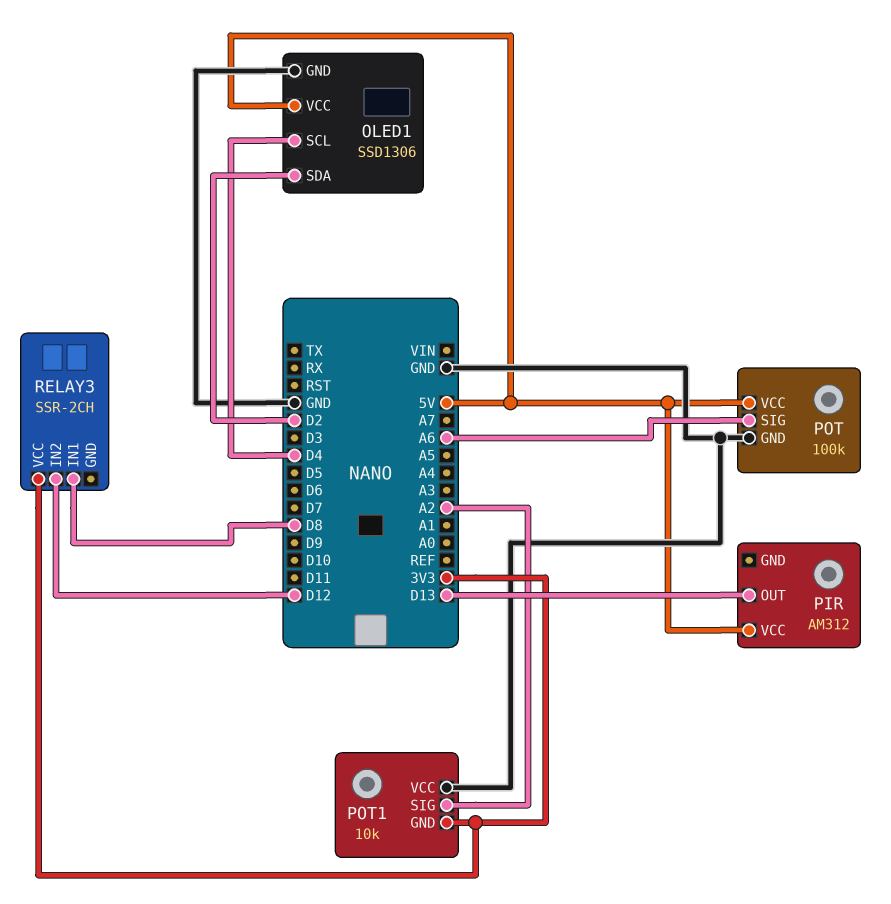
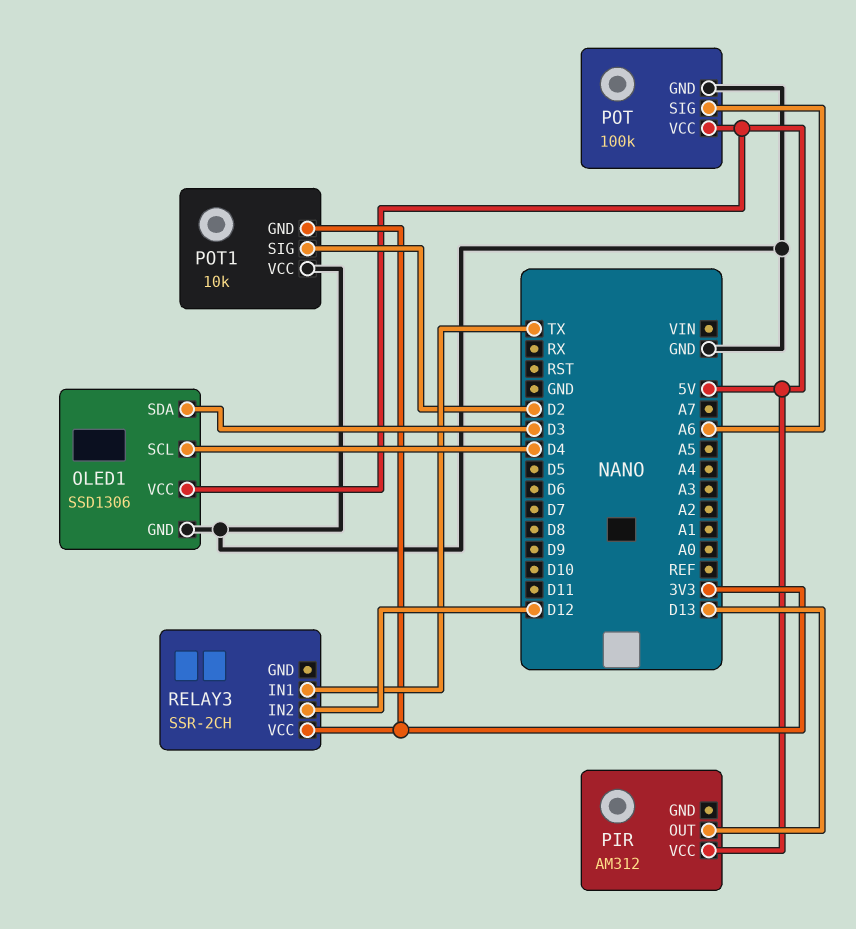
OLED1 pin SDA: D2 -> D3
POT1 pin SIG: A2 -> D2
RELAY3 pin IN1: D8 -> TX

